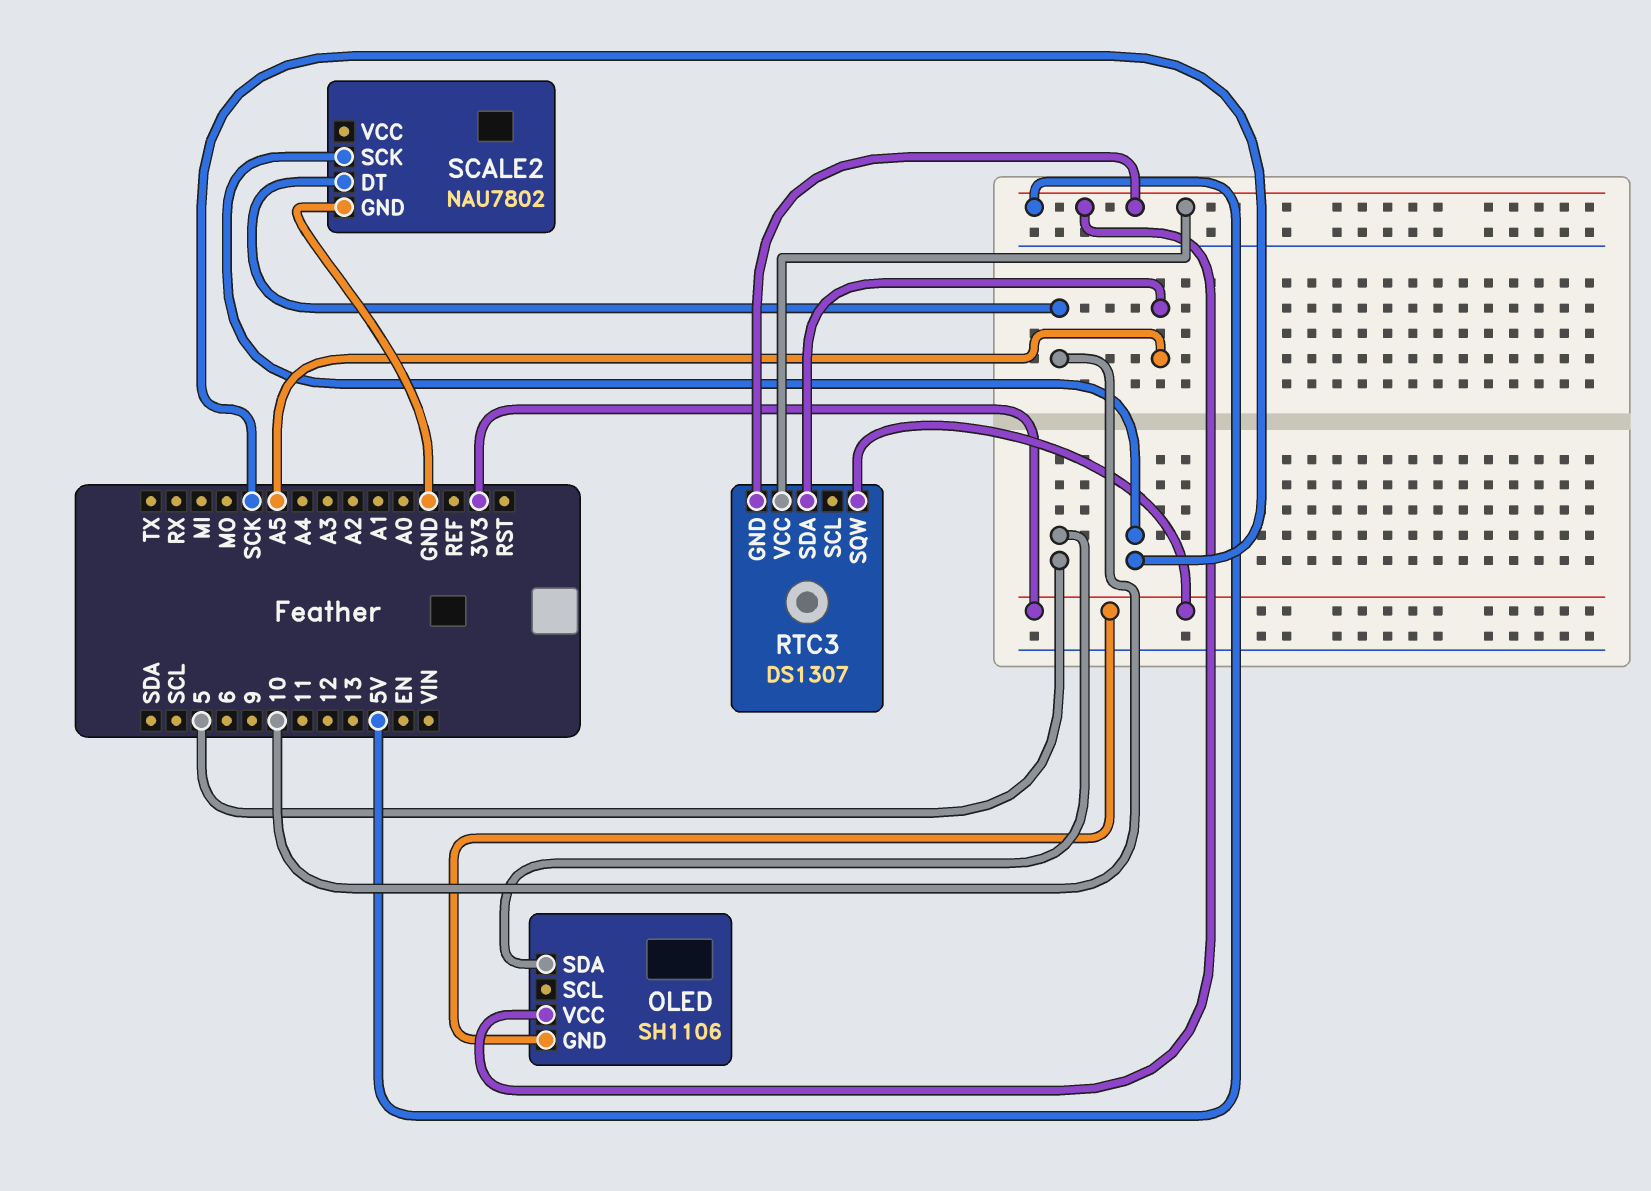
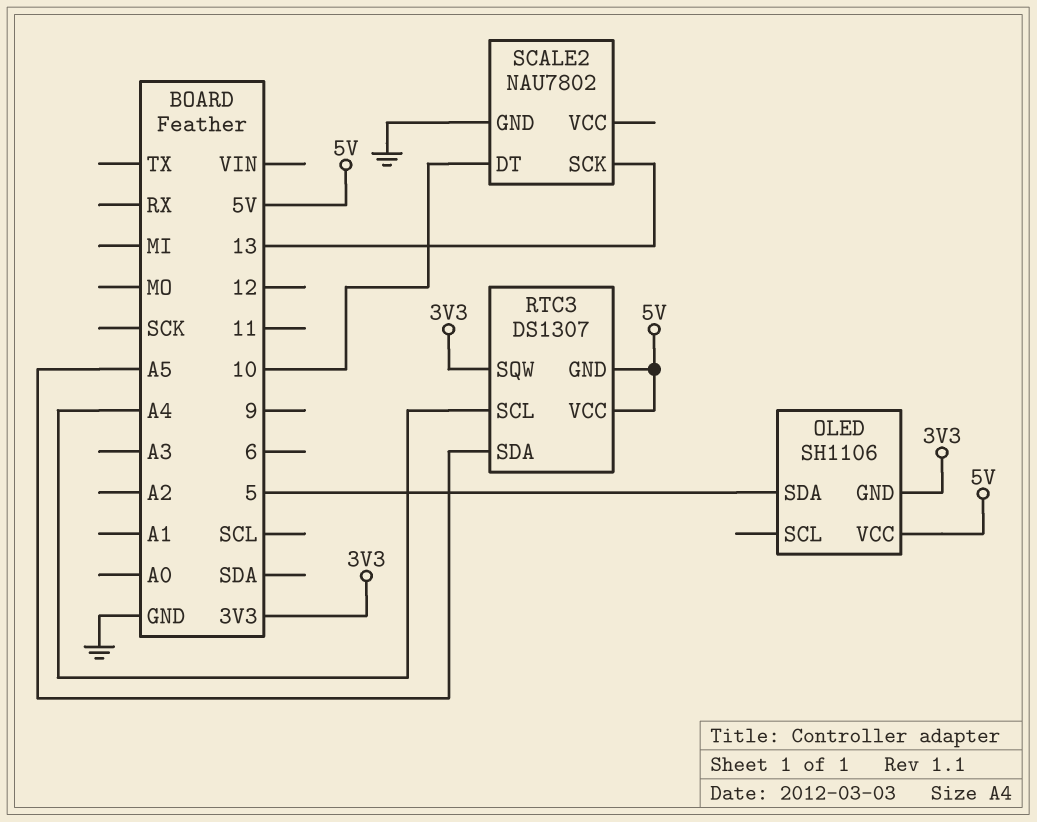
RTC3 pin SCL: none -> A4
SCALE2 pin SCK: SCK -> 13

